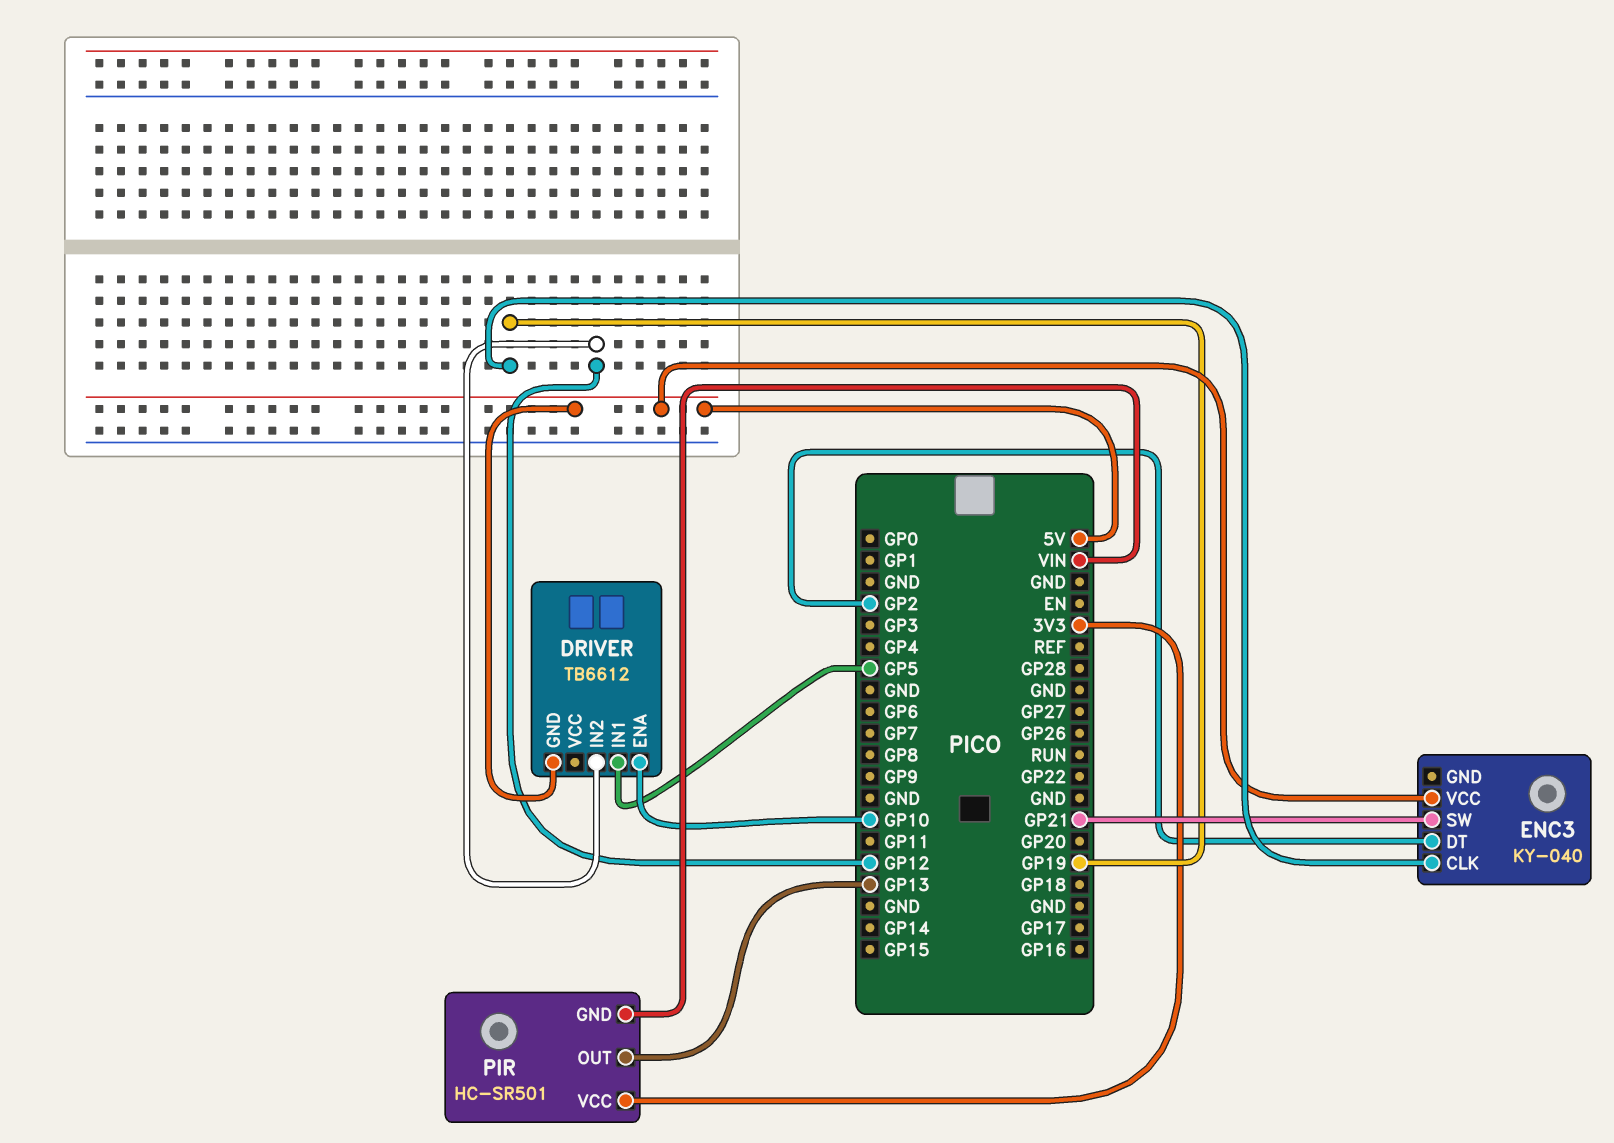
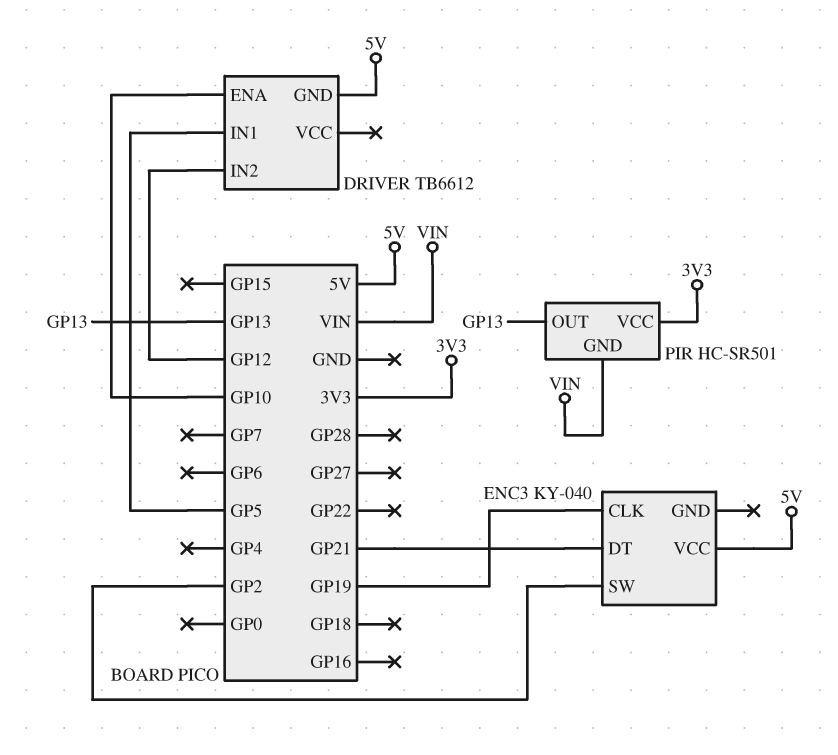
ENC3 pin DT: GP2 -> GP21
ENC3 pin SW: GP21 -> GP2

